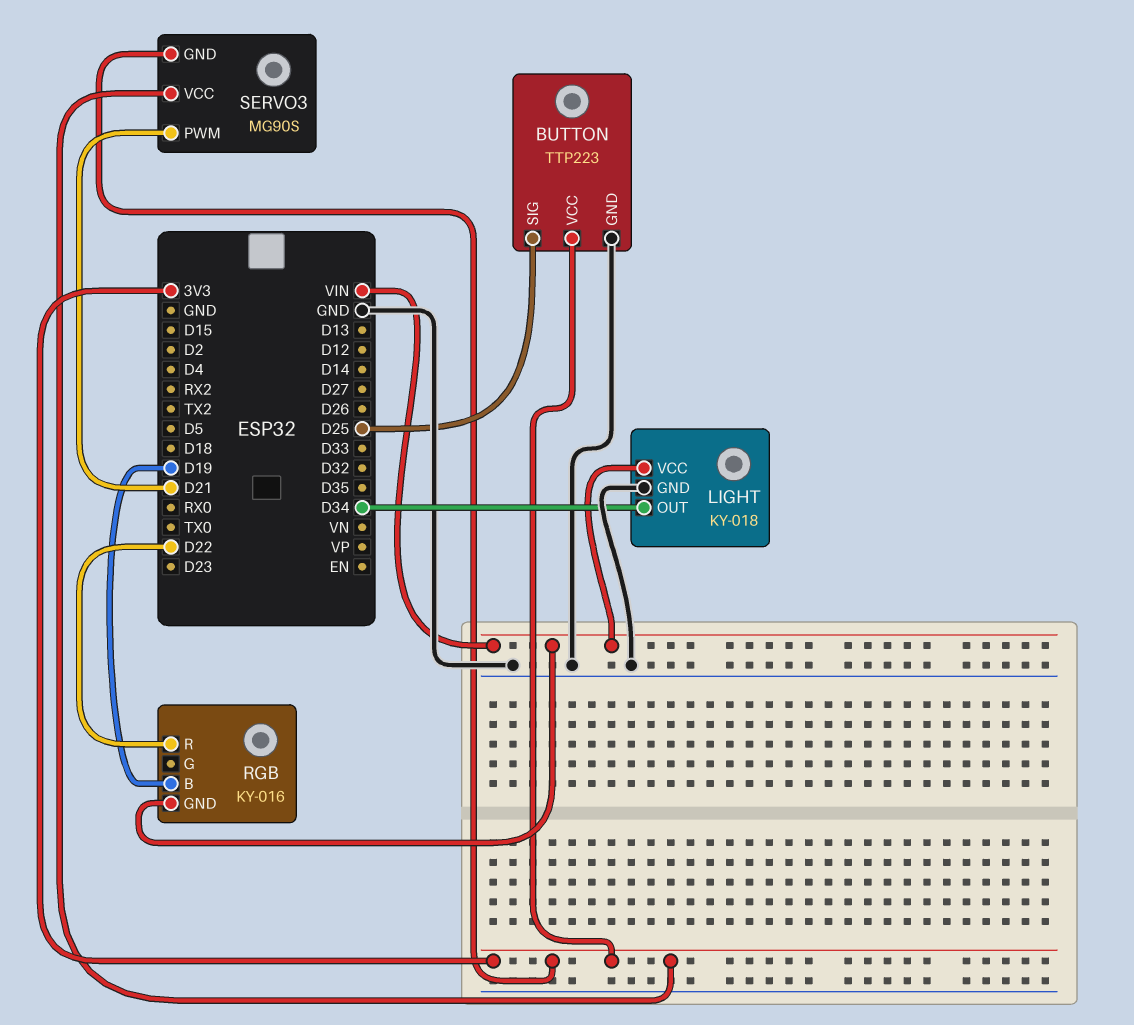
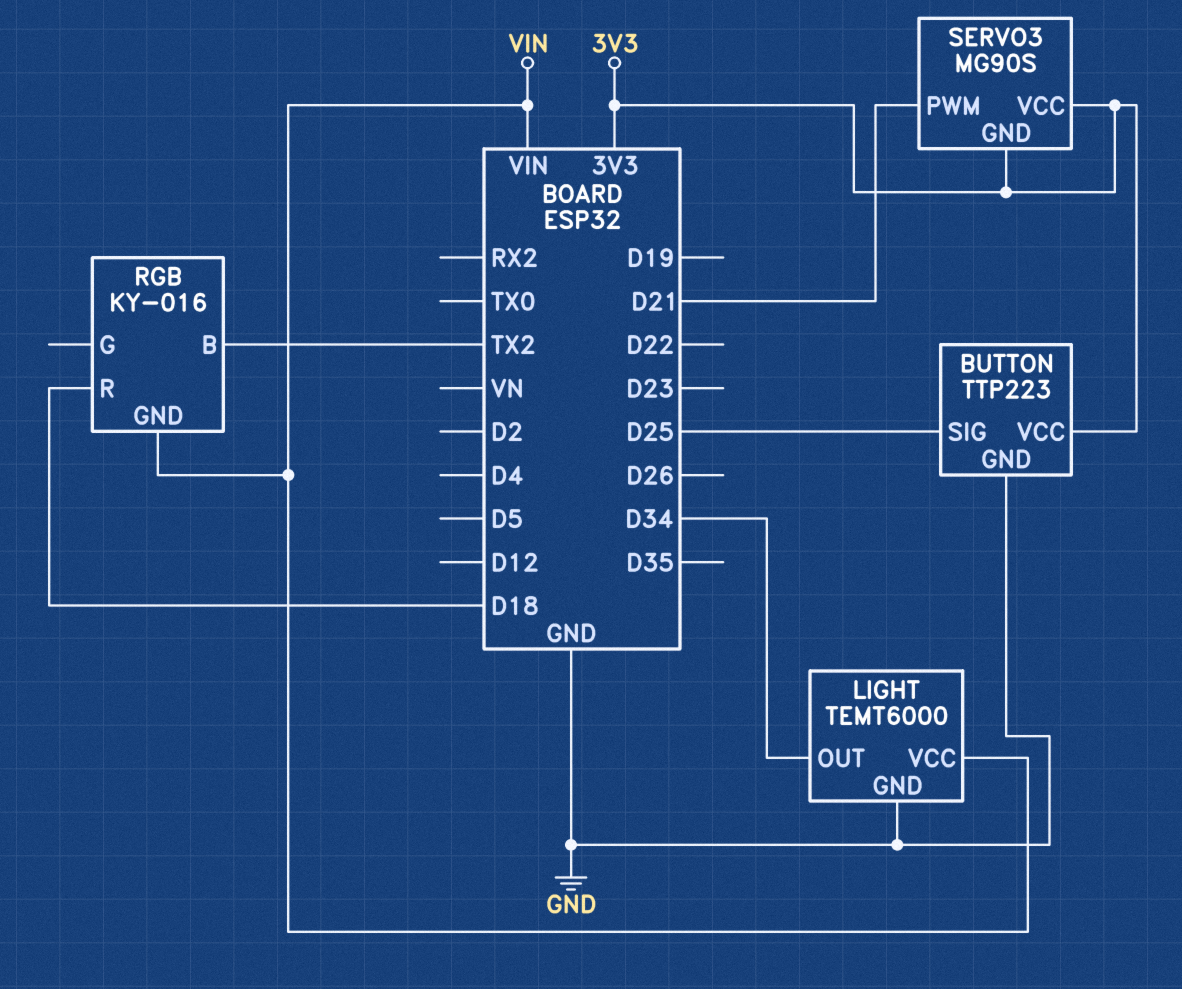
LIGHT: KY-018 -> TEMT6000
RGB pin B: D19 -> TX2
RGB pin R: D22 -> D18

